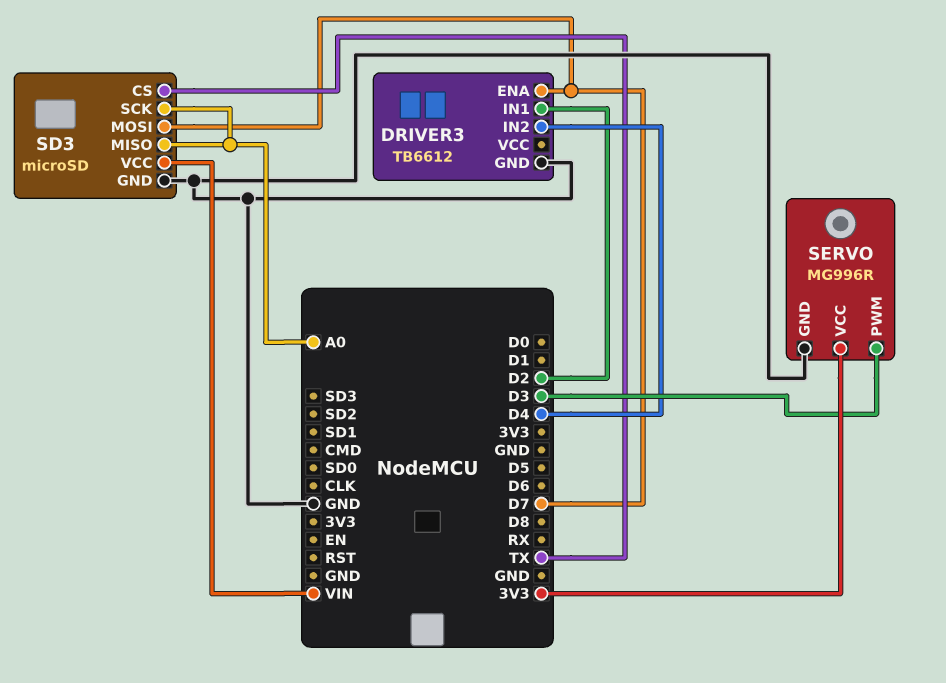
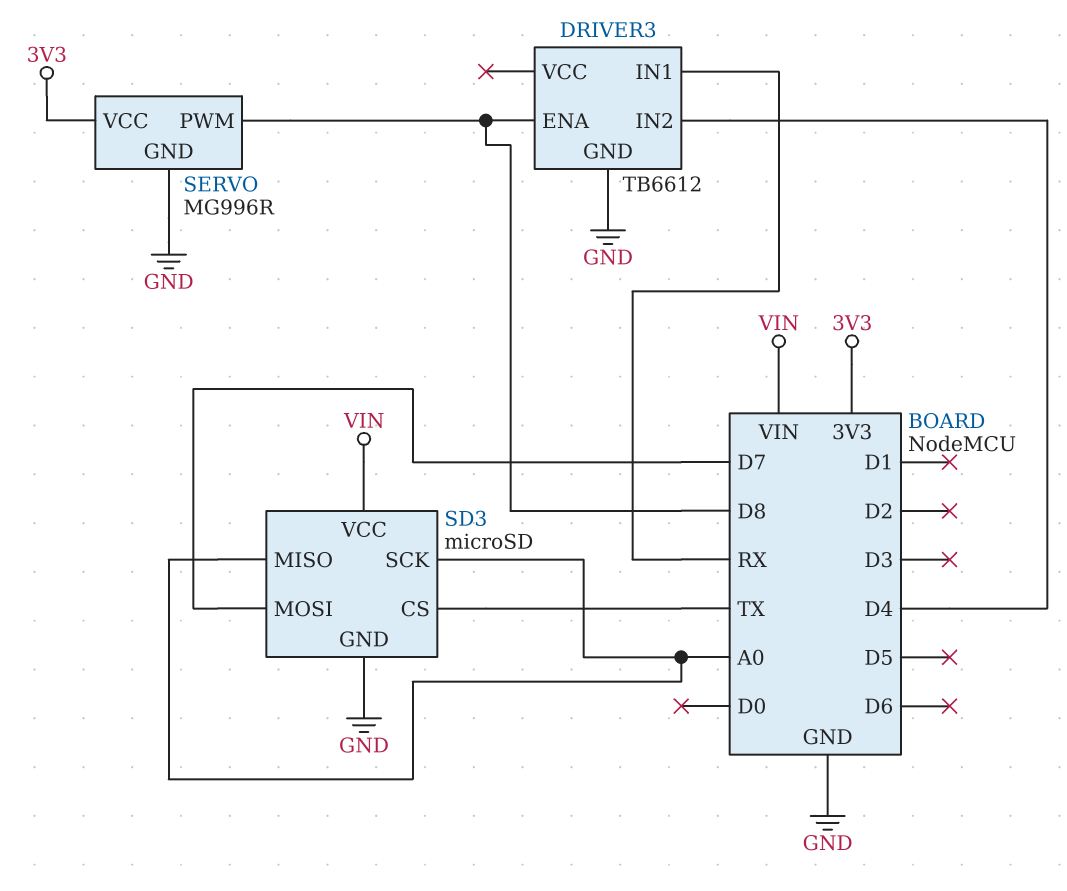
DRIVER3 pin ENA: D7 -> D8
DRIVER3 pin IN1: D2 -> RX
SERVO pin PWM: D3 -> D8

